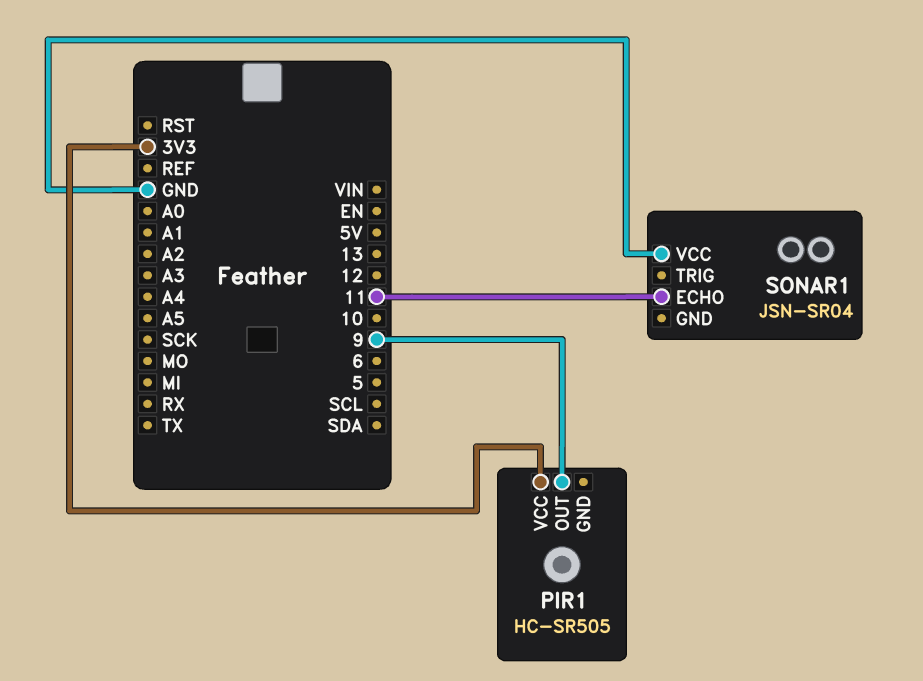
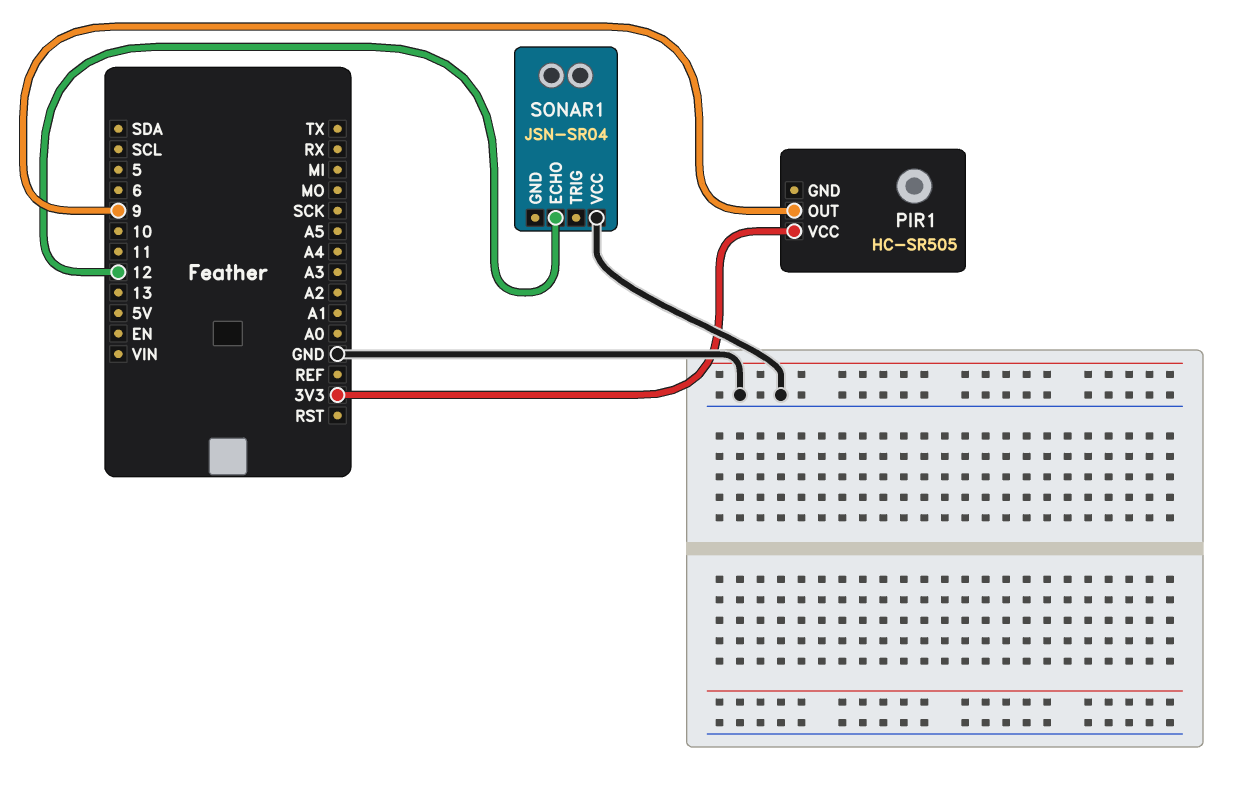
SONAR1 pin ECHO: 11 -> 12

